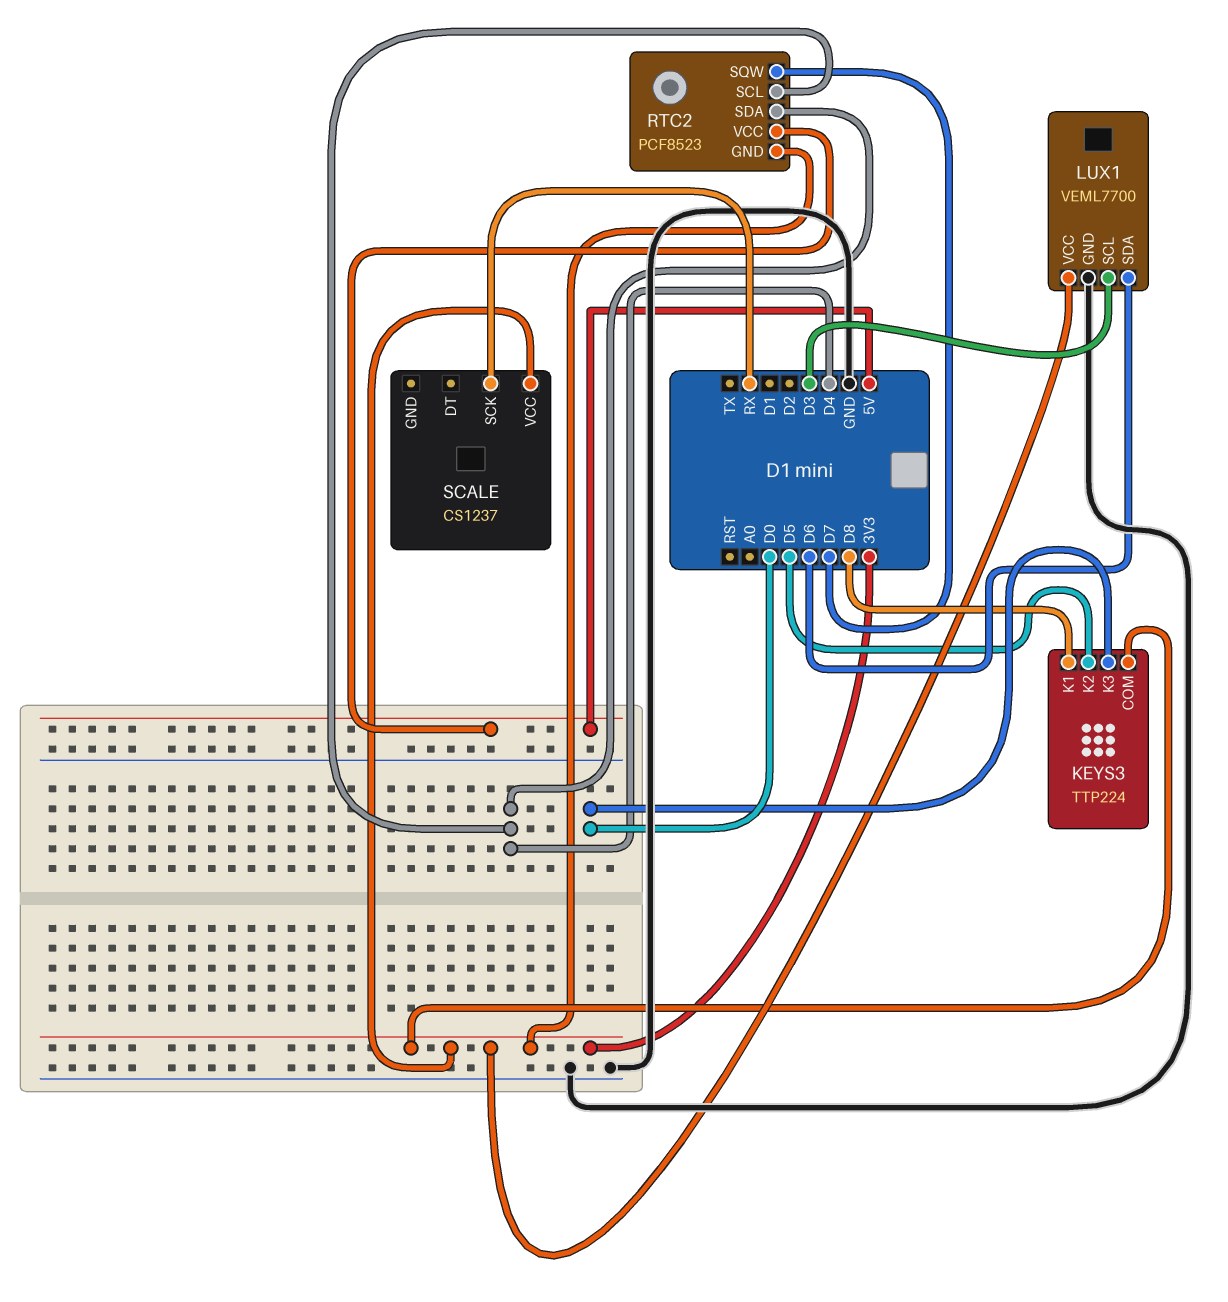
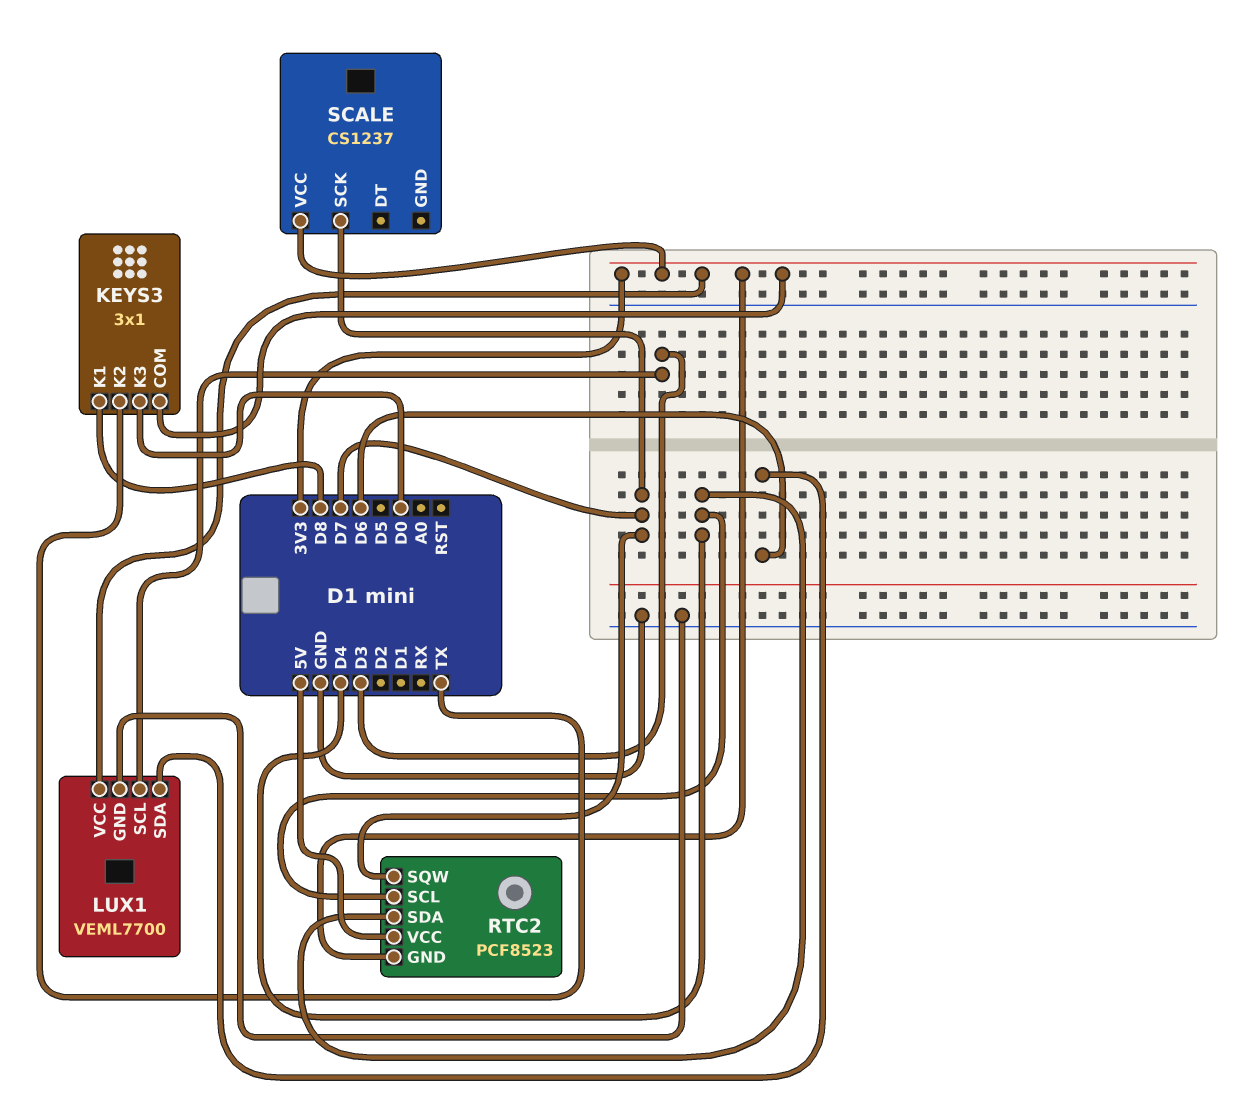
KEYS3: TTP224 -> 3x1
KEYS3 pin K2: D5 -> TX
SCALE pin SCK: RX -> D7

